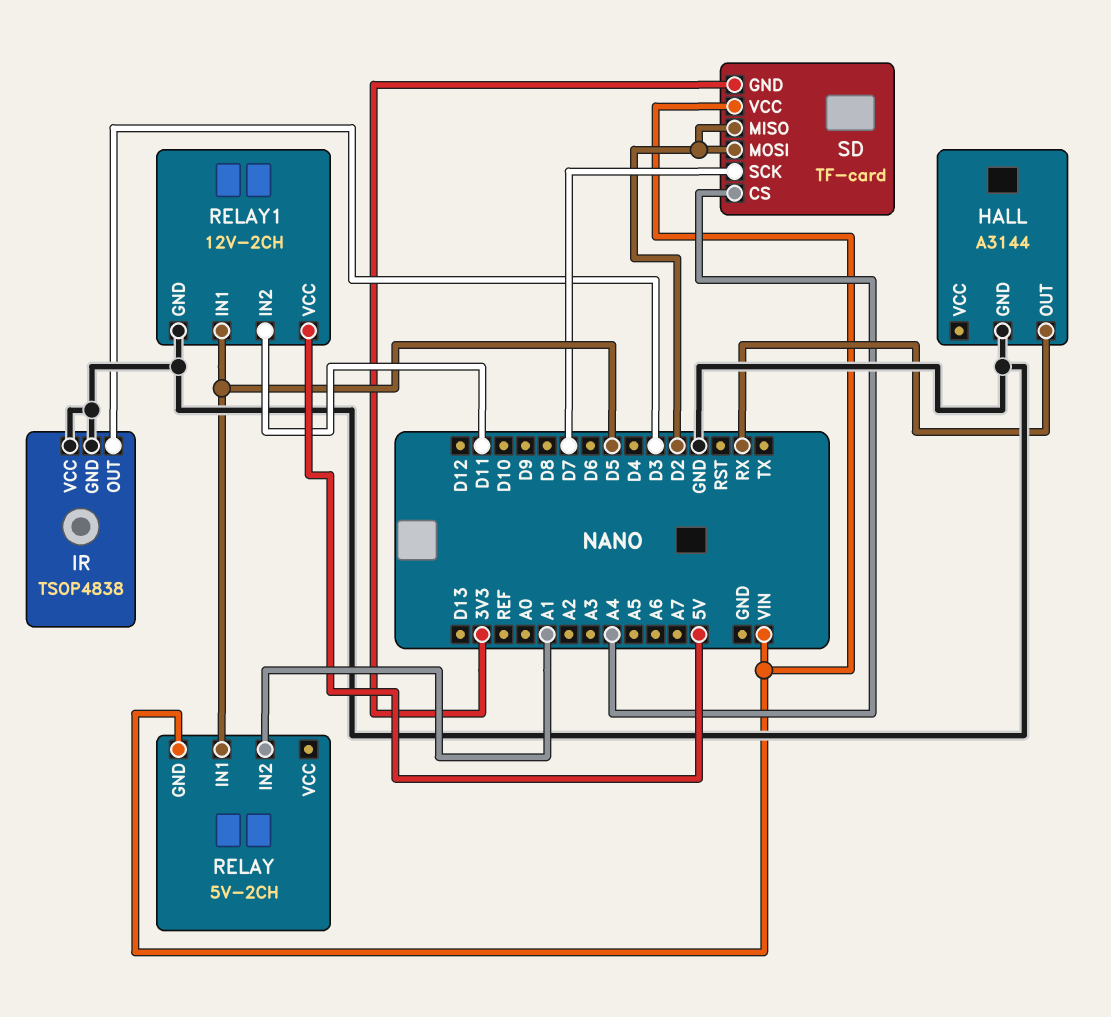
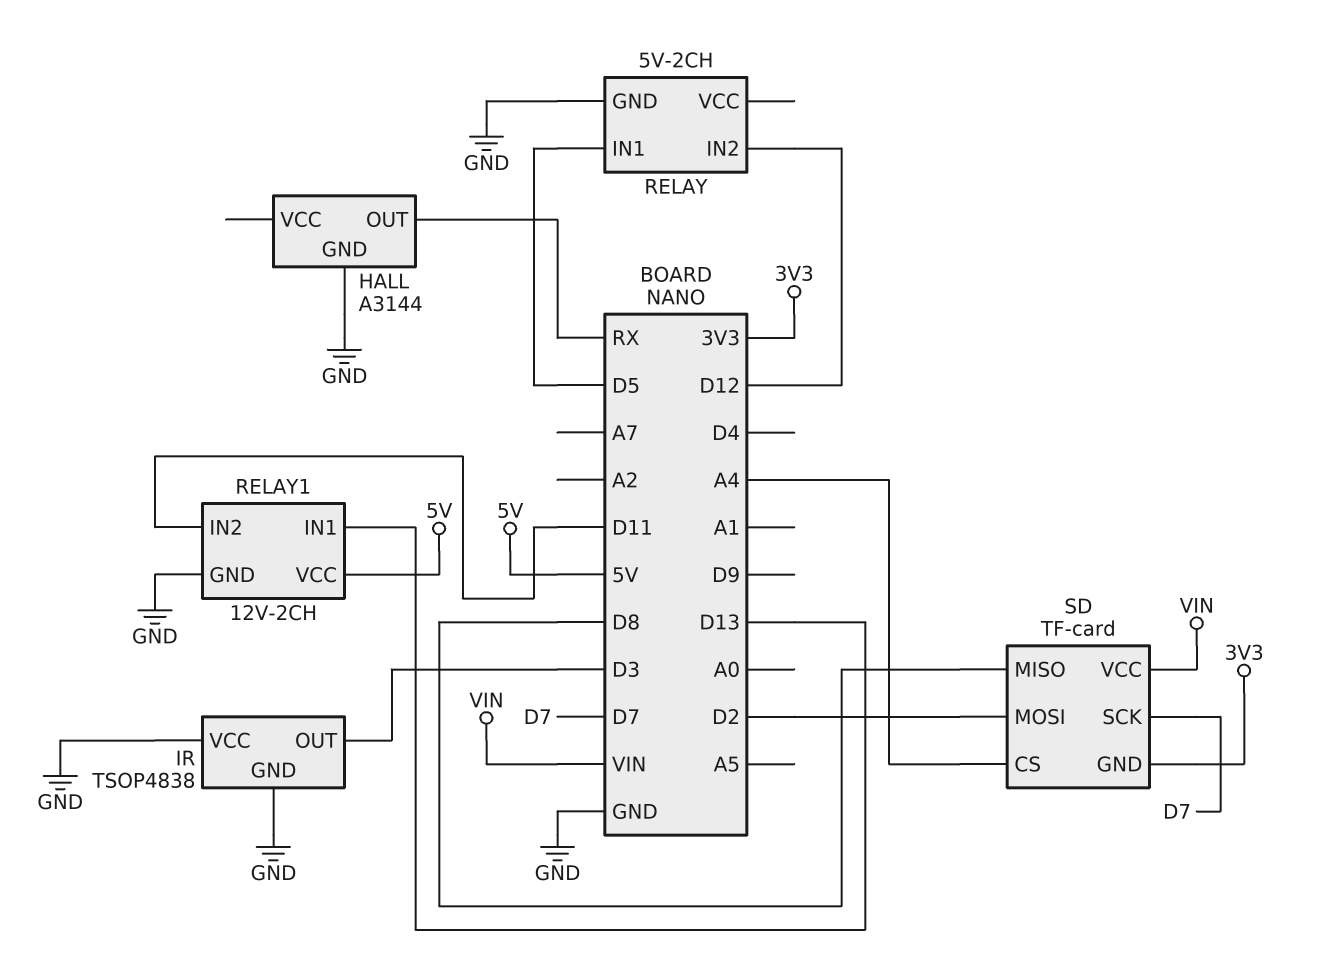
RELAY pin GND: VIN -> GND
RELAY pin IN2: A1 -> D12
RELAY1 pin IN1: D5 -> D13
SD pin MISO: D2 -> D8

